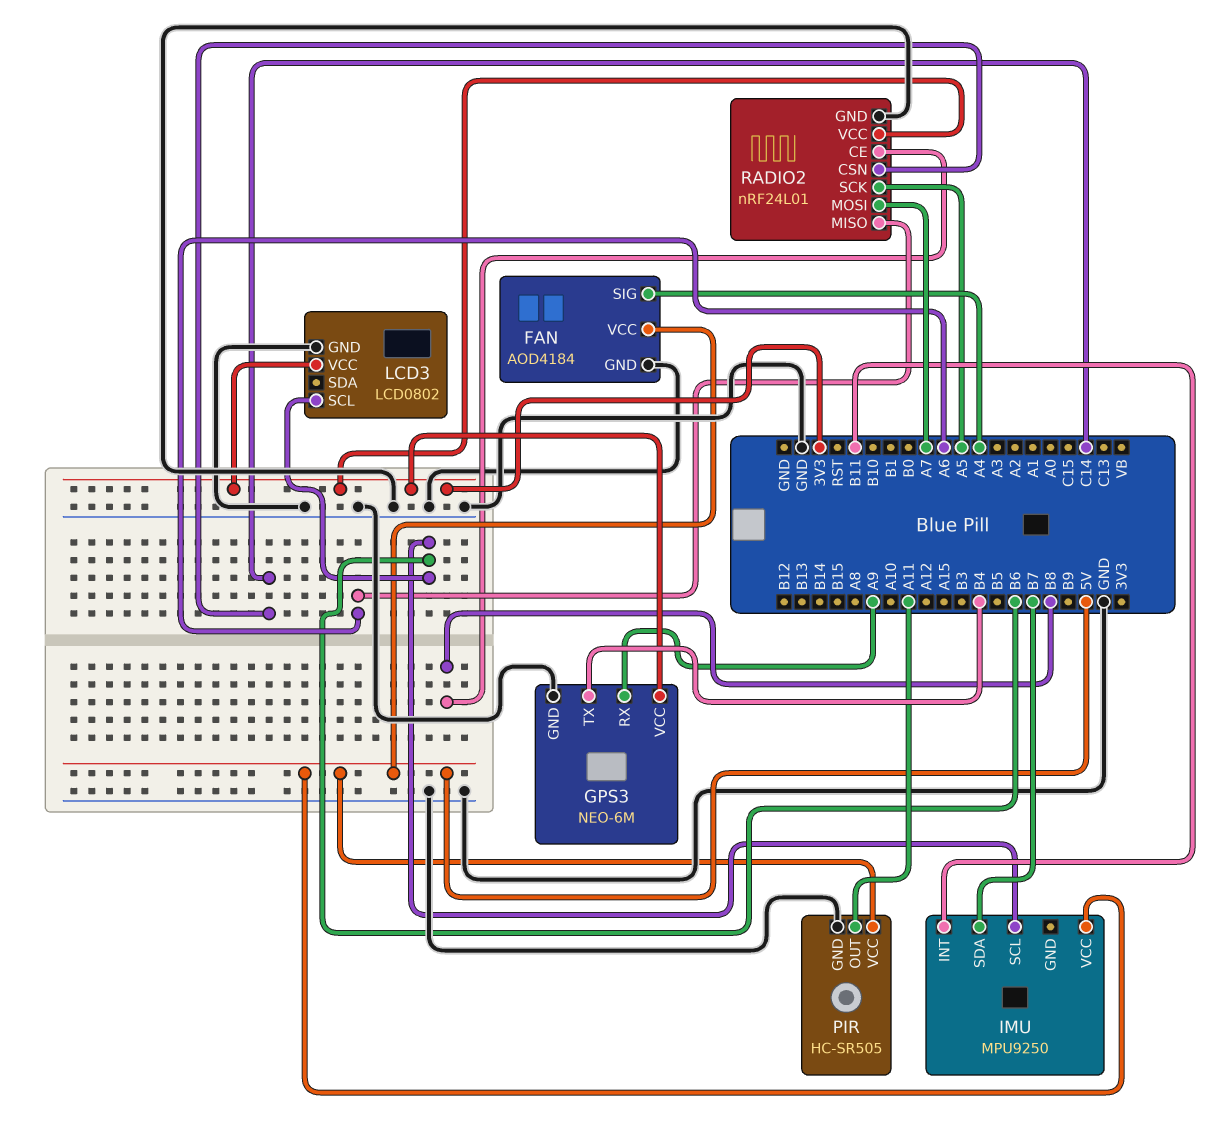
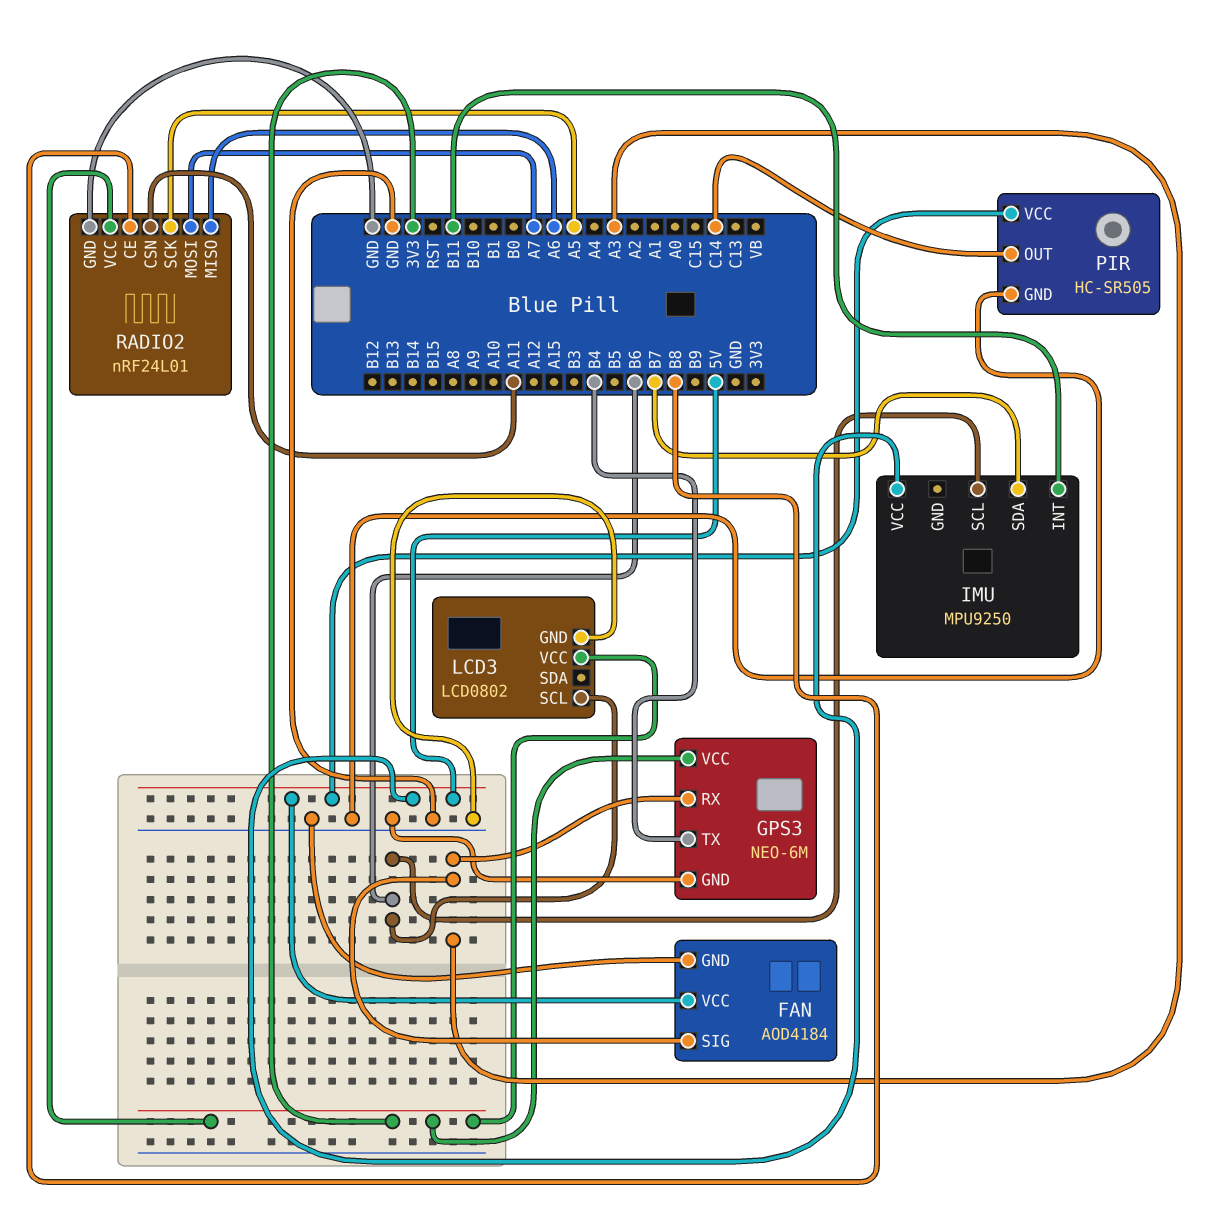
FAN pin SIG: A4 -> A3
GPS3 pin RX: A9 -> A3
PIR pin OUT: A11 -> C14
RADIO2 pin CSN: C14 -> A11

